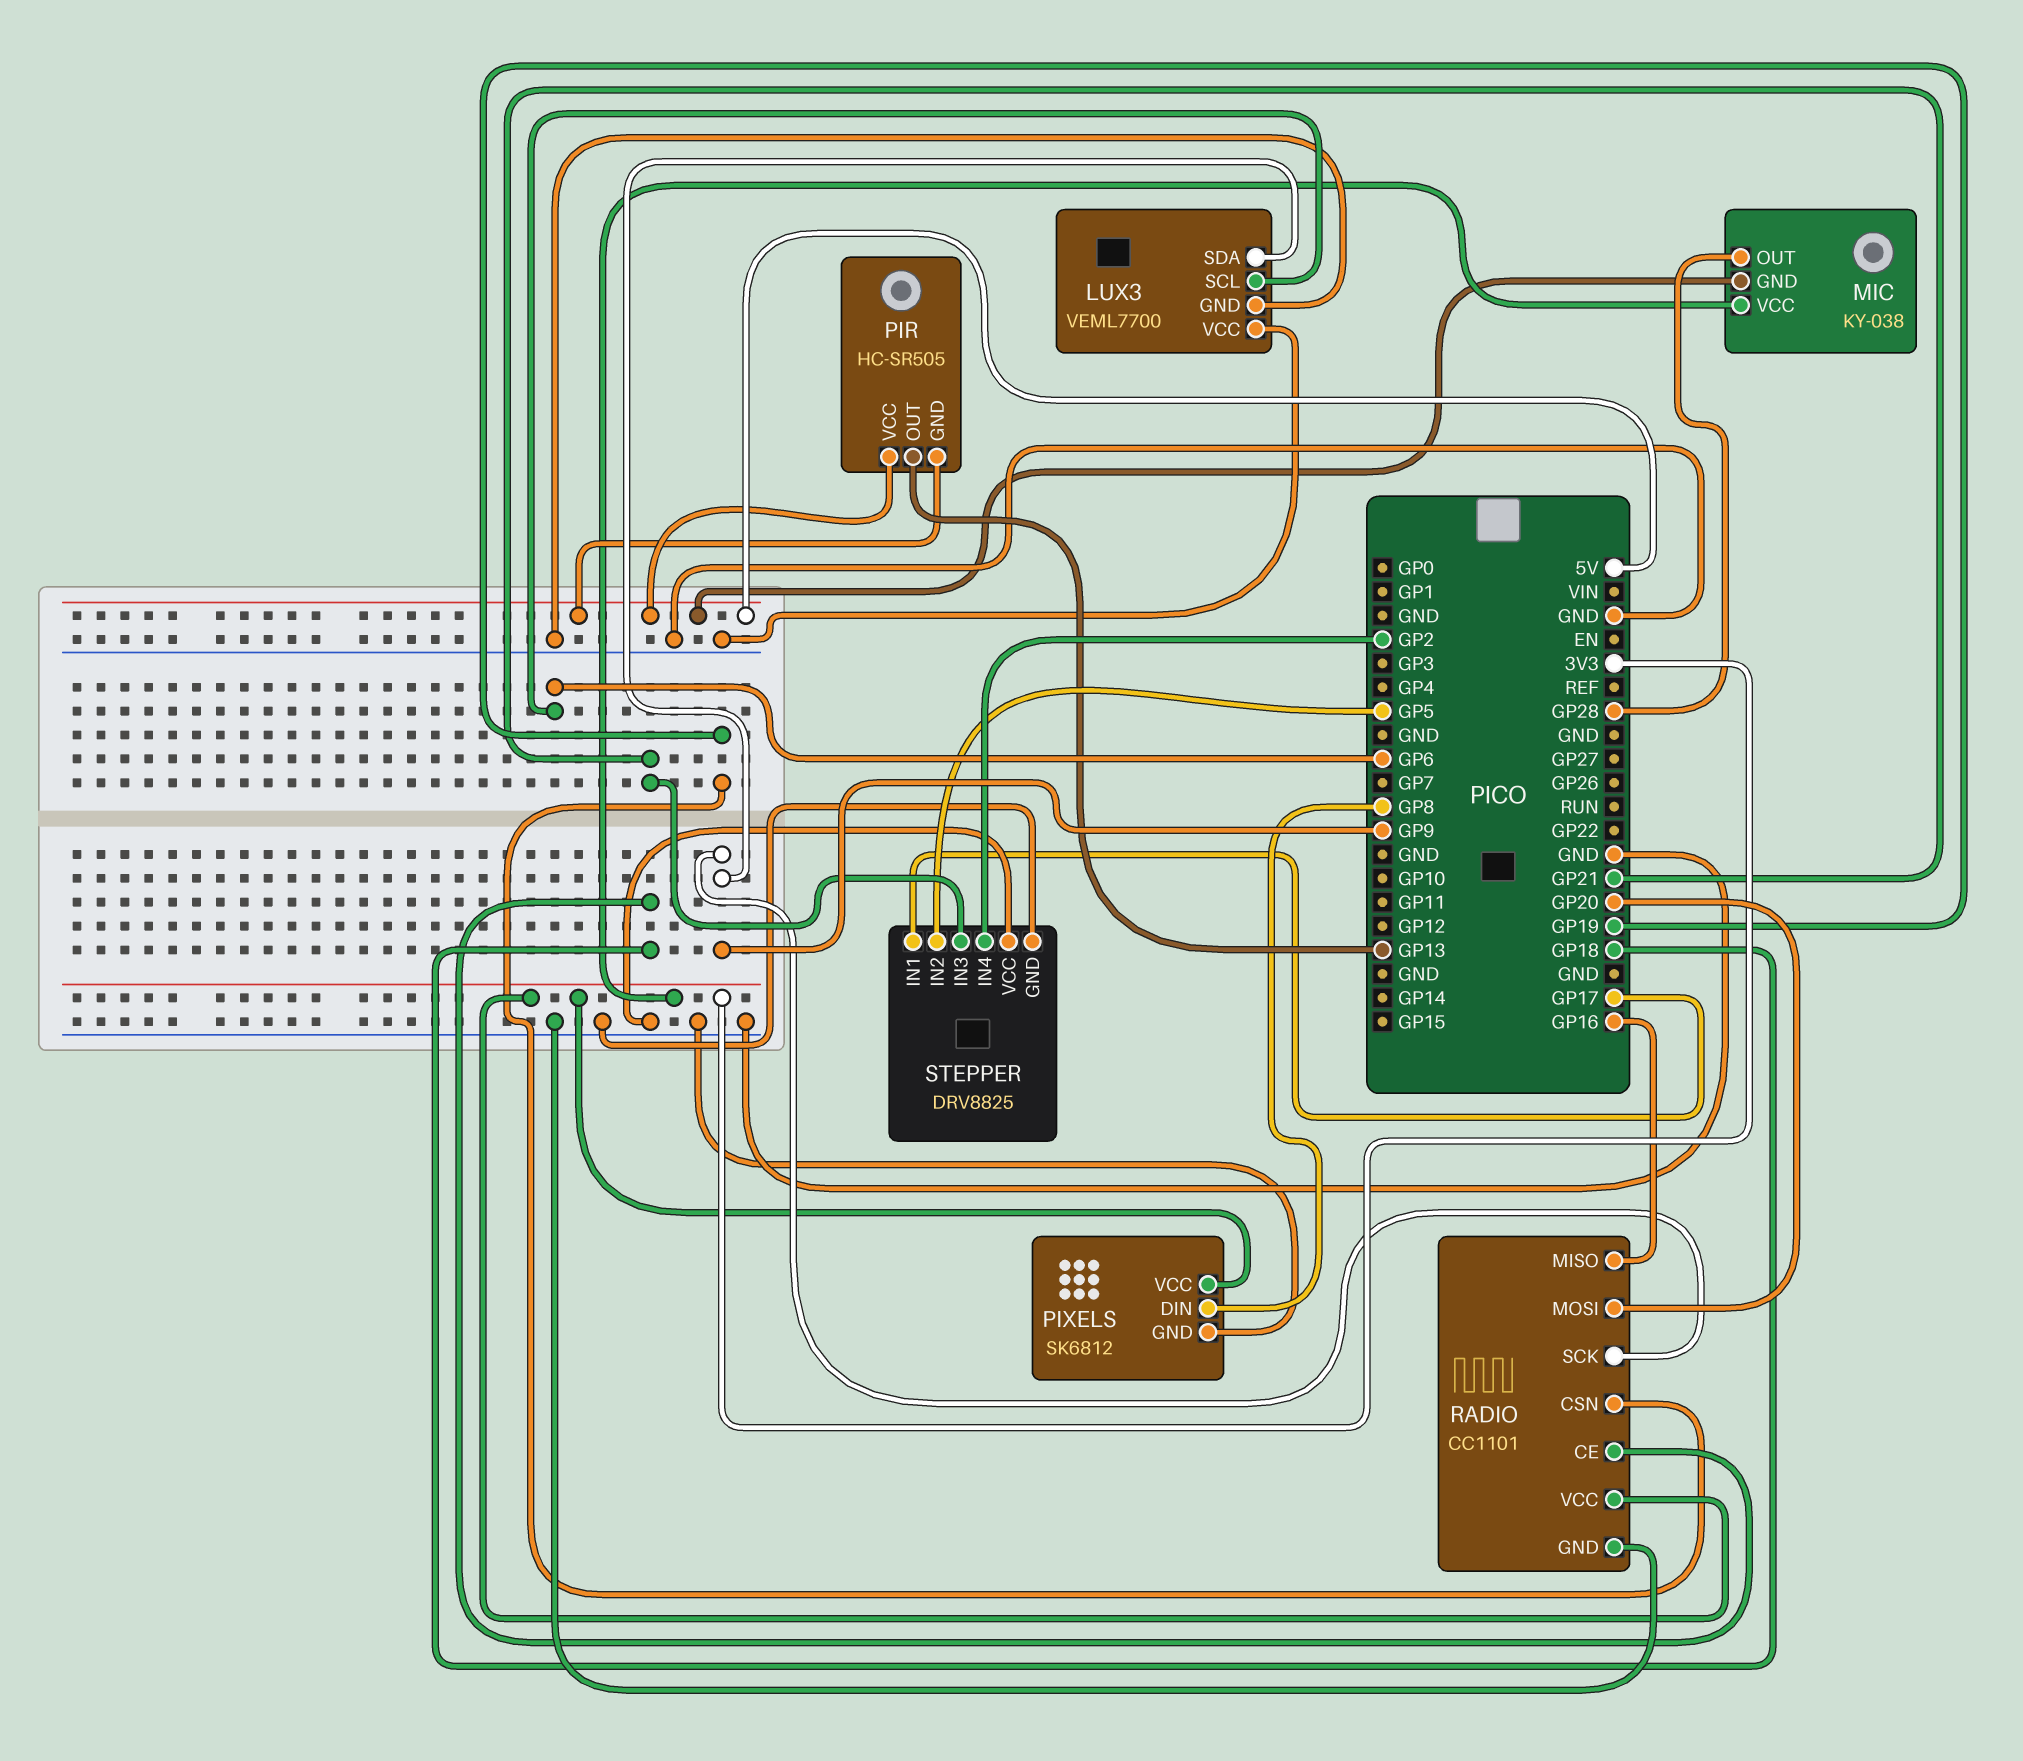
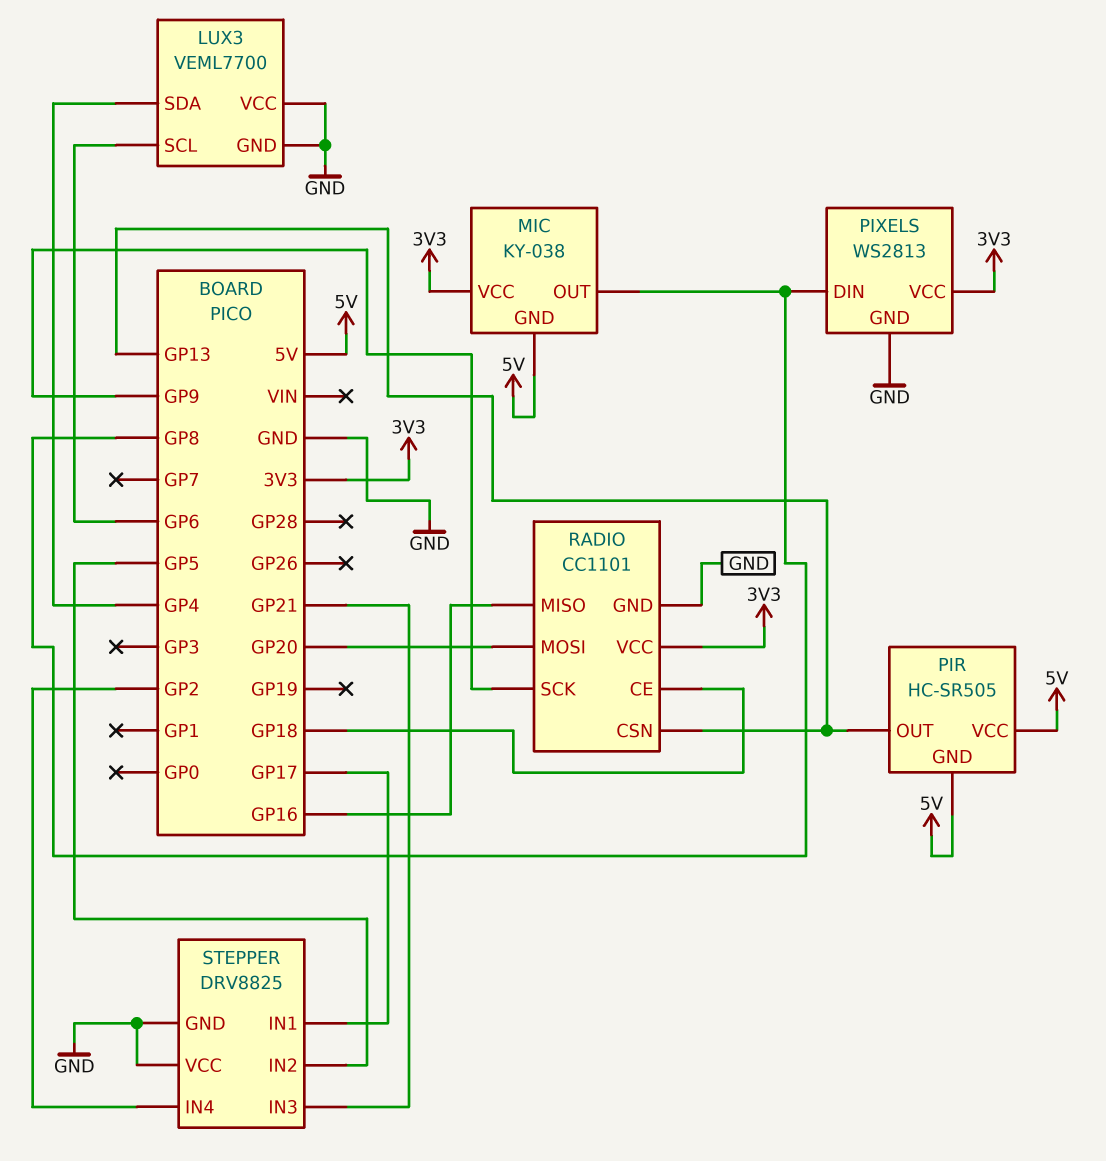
LUX3 pin SDA: GP9 -> GP4
MIC pin OUT: GP28 -> GP8
PIXELS: SK6812 -> WS2813
RADIO pin CSN: GP19 -> GP13

